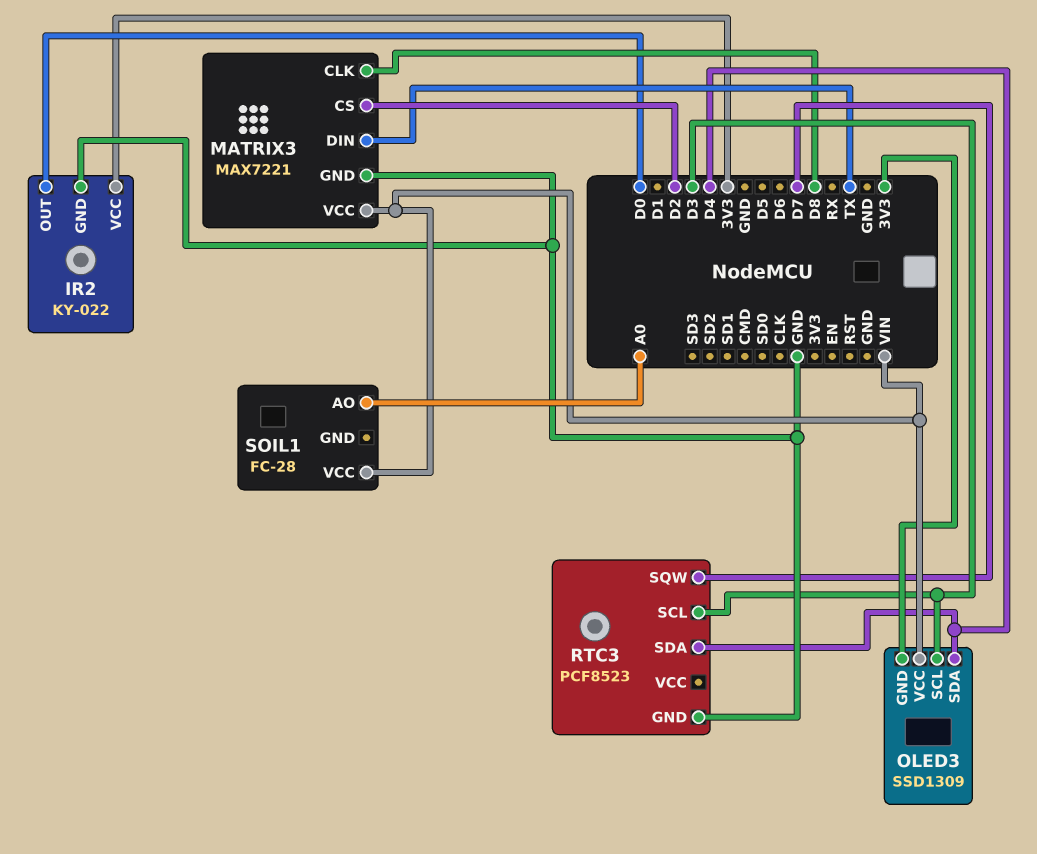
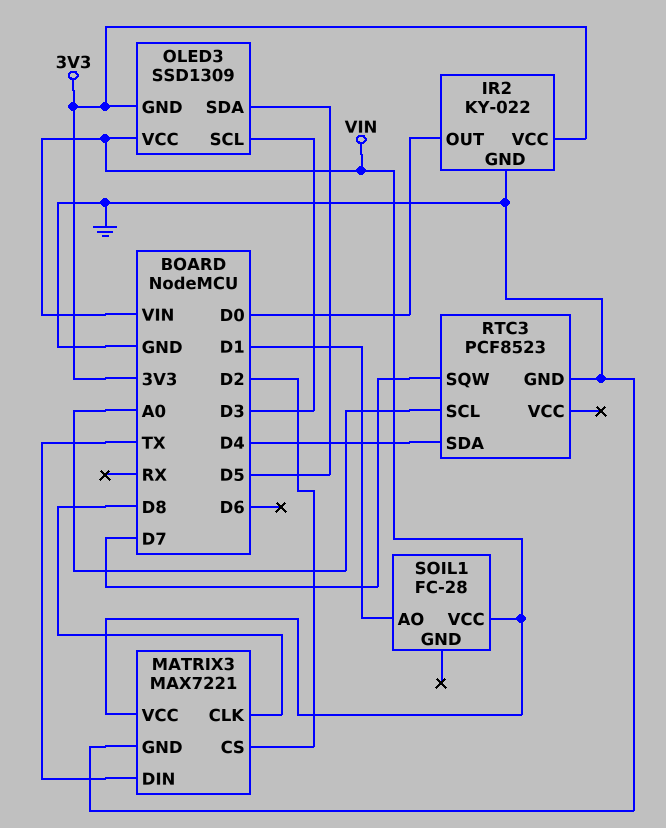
OLED3 pin SDA: D4 -> D5
RTC3 pin SCL: D3 -> A0
SOIL1 pin AO: A0 -> D1

